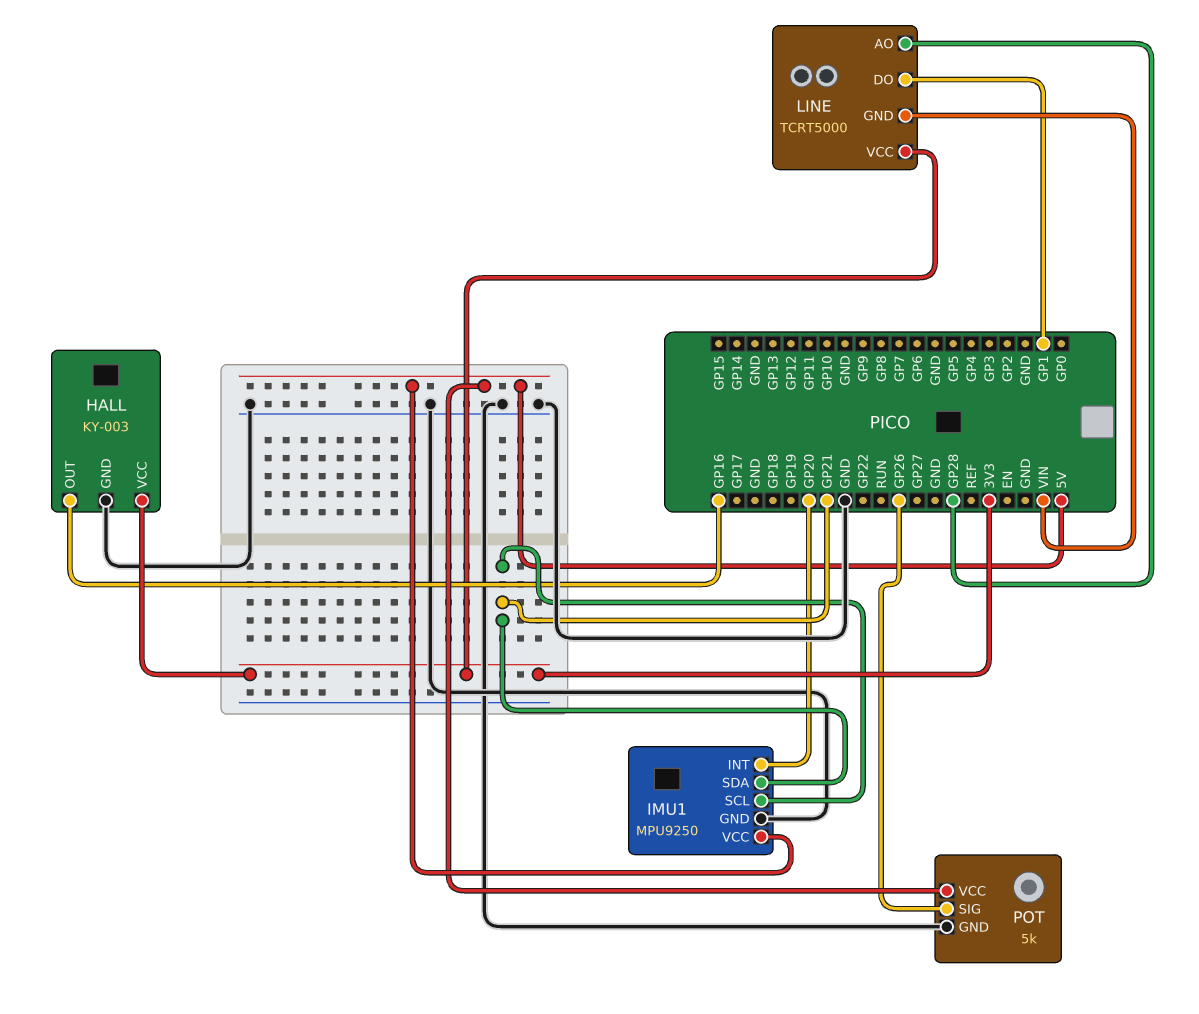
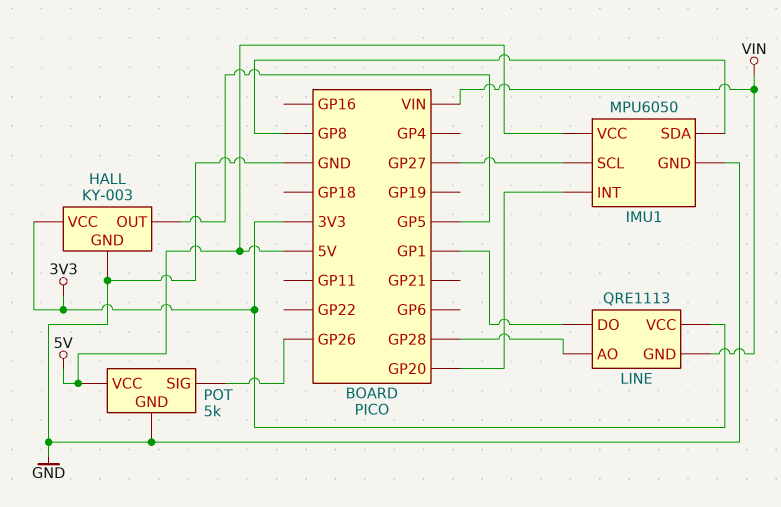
HALL pin OUT: GP16 -> GP5
IMU1: MPU9250 -> MPU6050
IMU1 pin SCL: GP21 -> GP27
IMU1 pin SDA: GP21 -> GP8
LINE: TCRT5000 -> QRE1113

